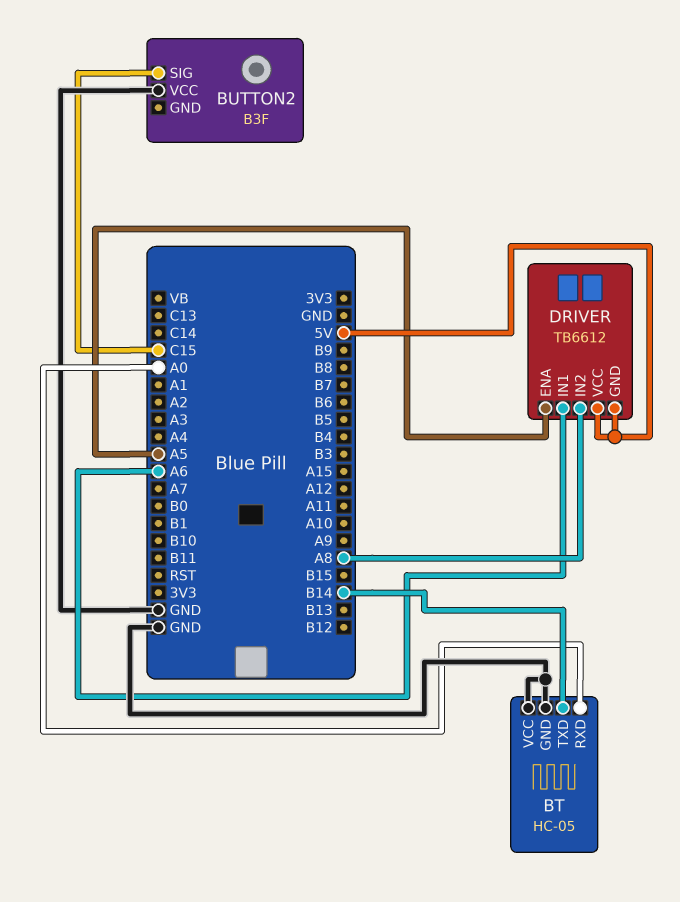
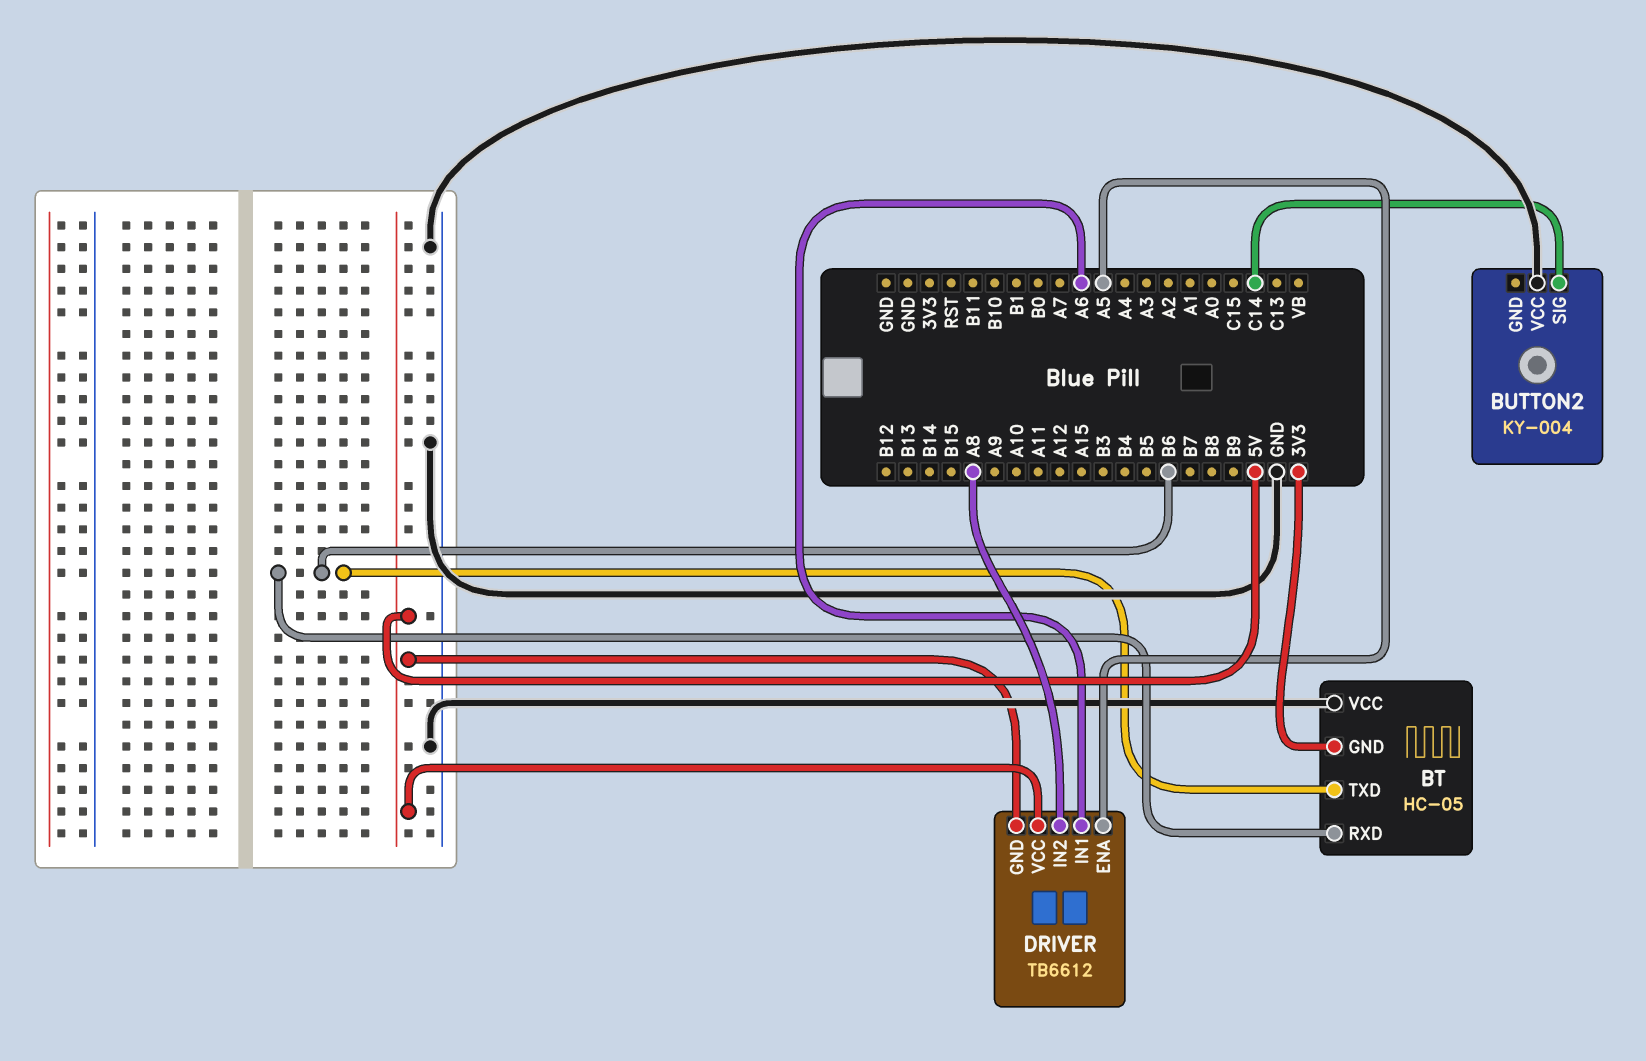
BT pin GND: GND -> 3V3
BT pin RXD: A0 -> B6
BT pin TXD: B14 -> B6
BUTTON2: B3F -> KY-004
BUTTON2 pin SIG: C15 -> C14

